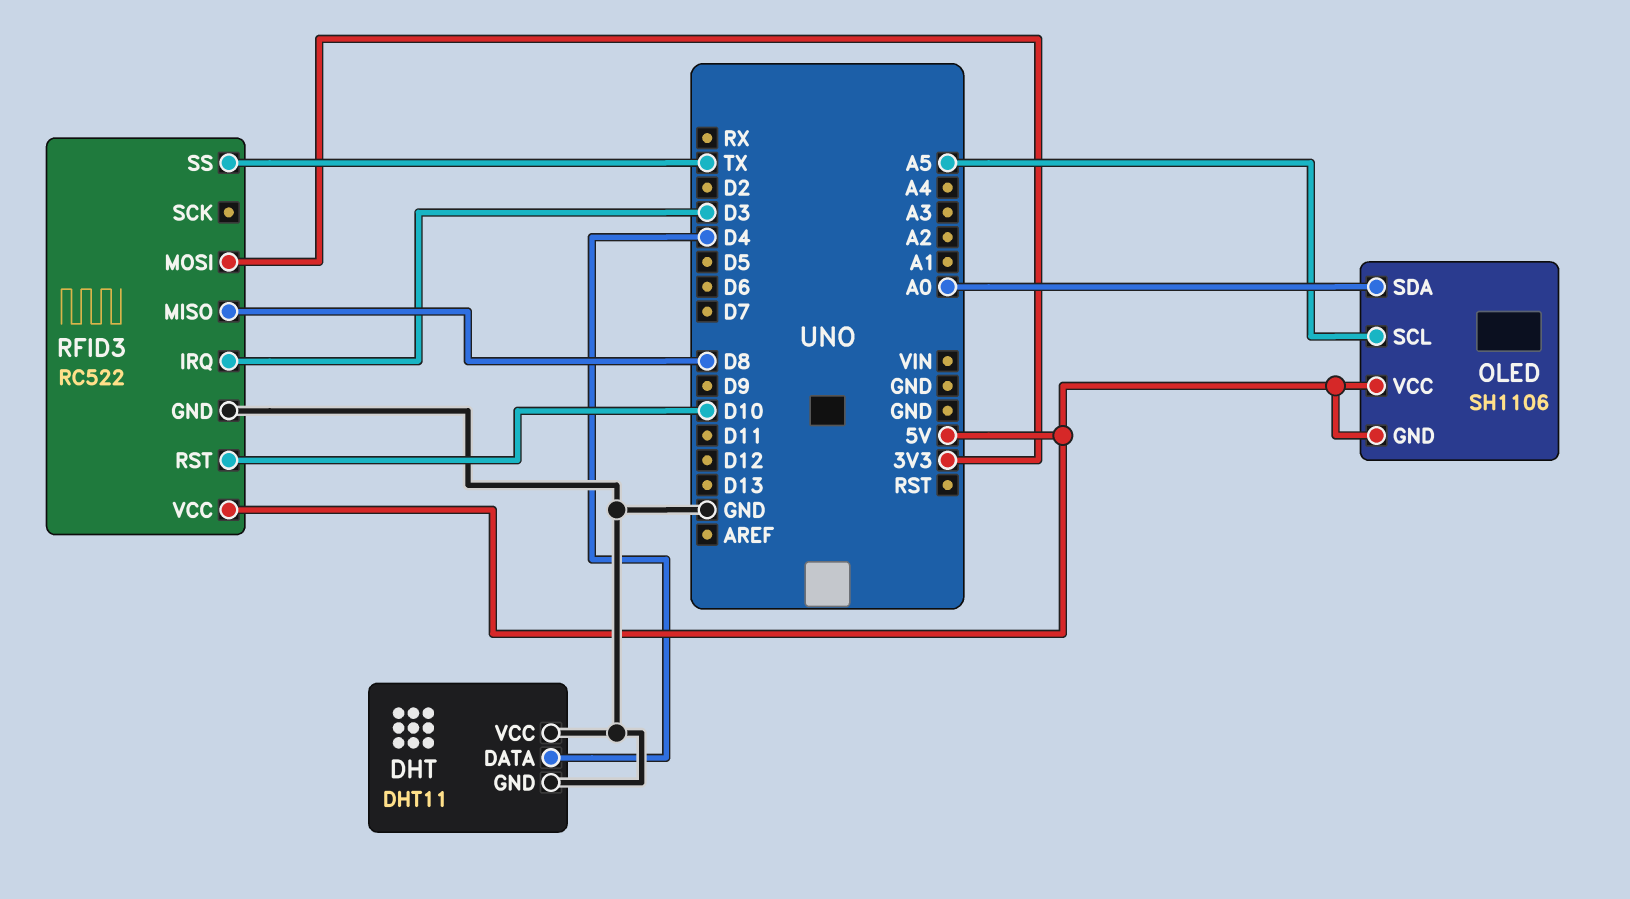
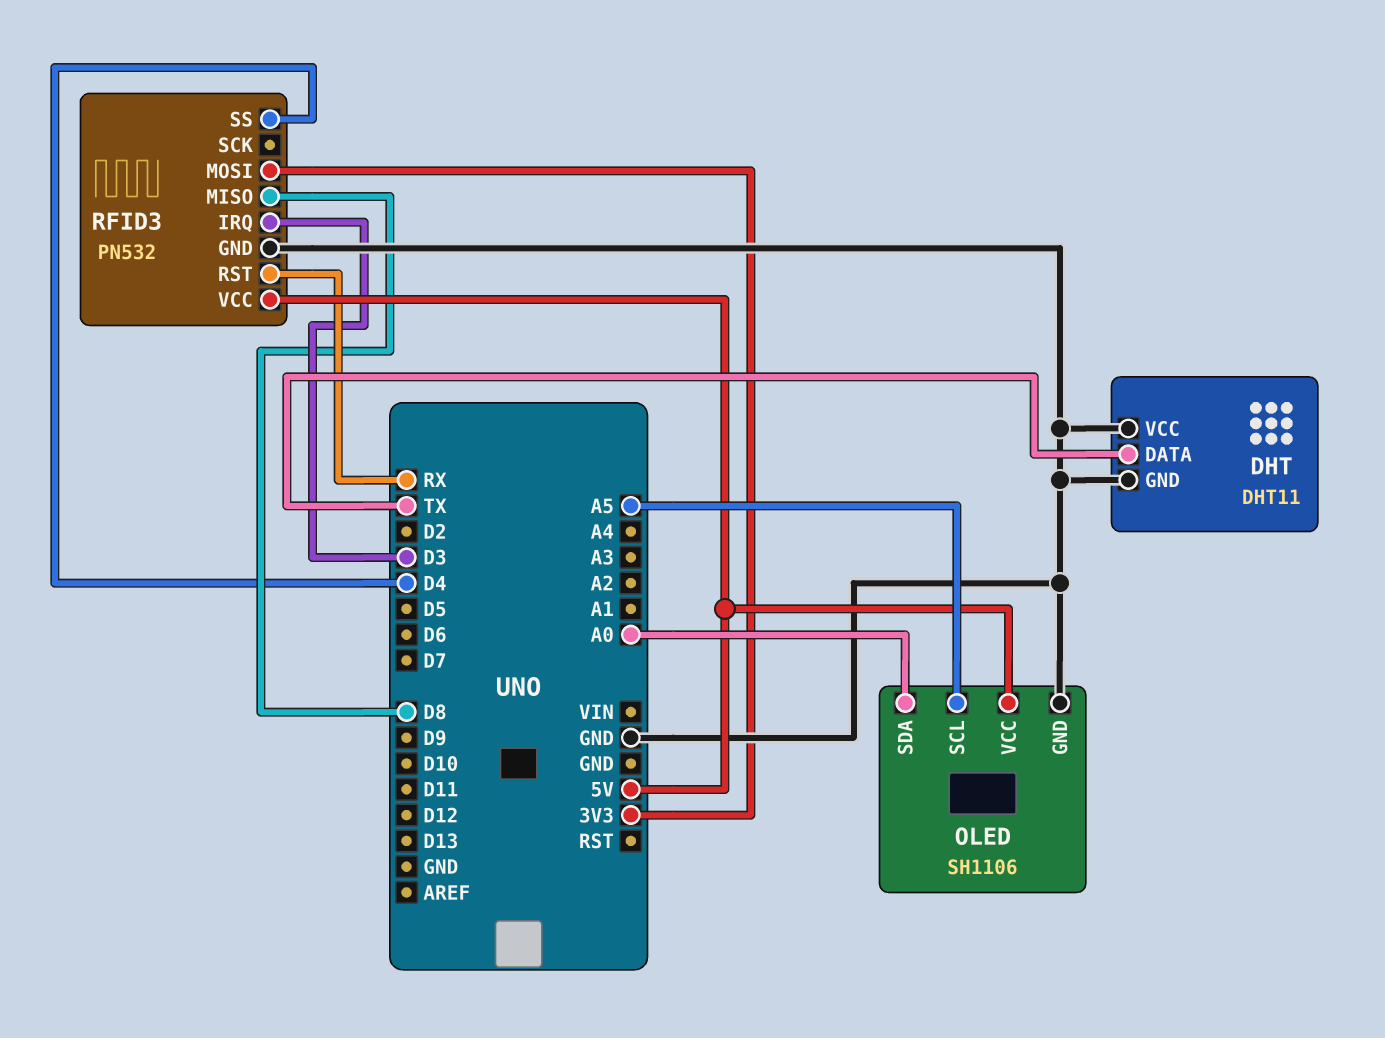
DHT pin DATA: D4 -> TX
OLED pin GND: 5V -> GND
RFID3: RC522 -> PN532
RFID3 pin RST: D10 -> RX
RFID3 pin SS: TX -> D4

